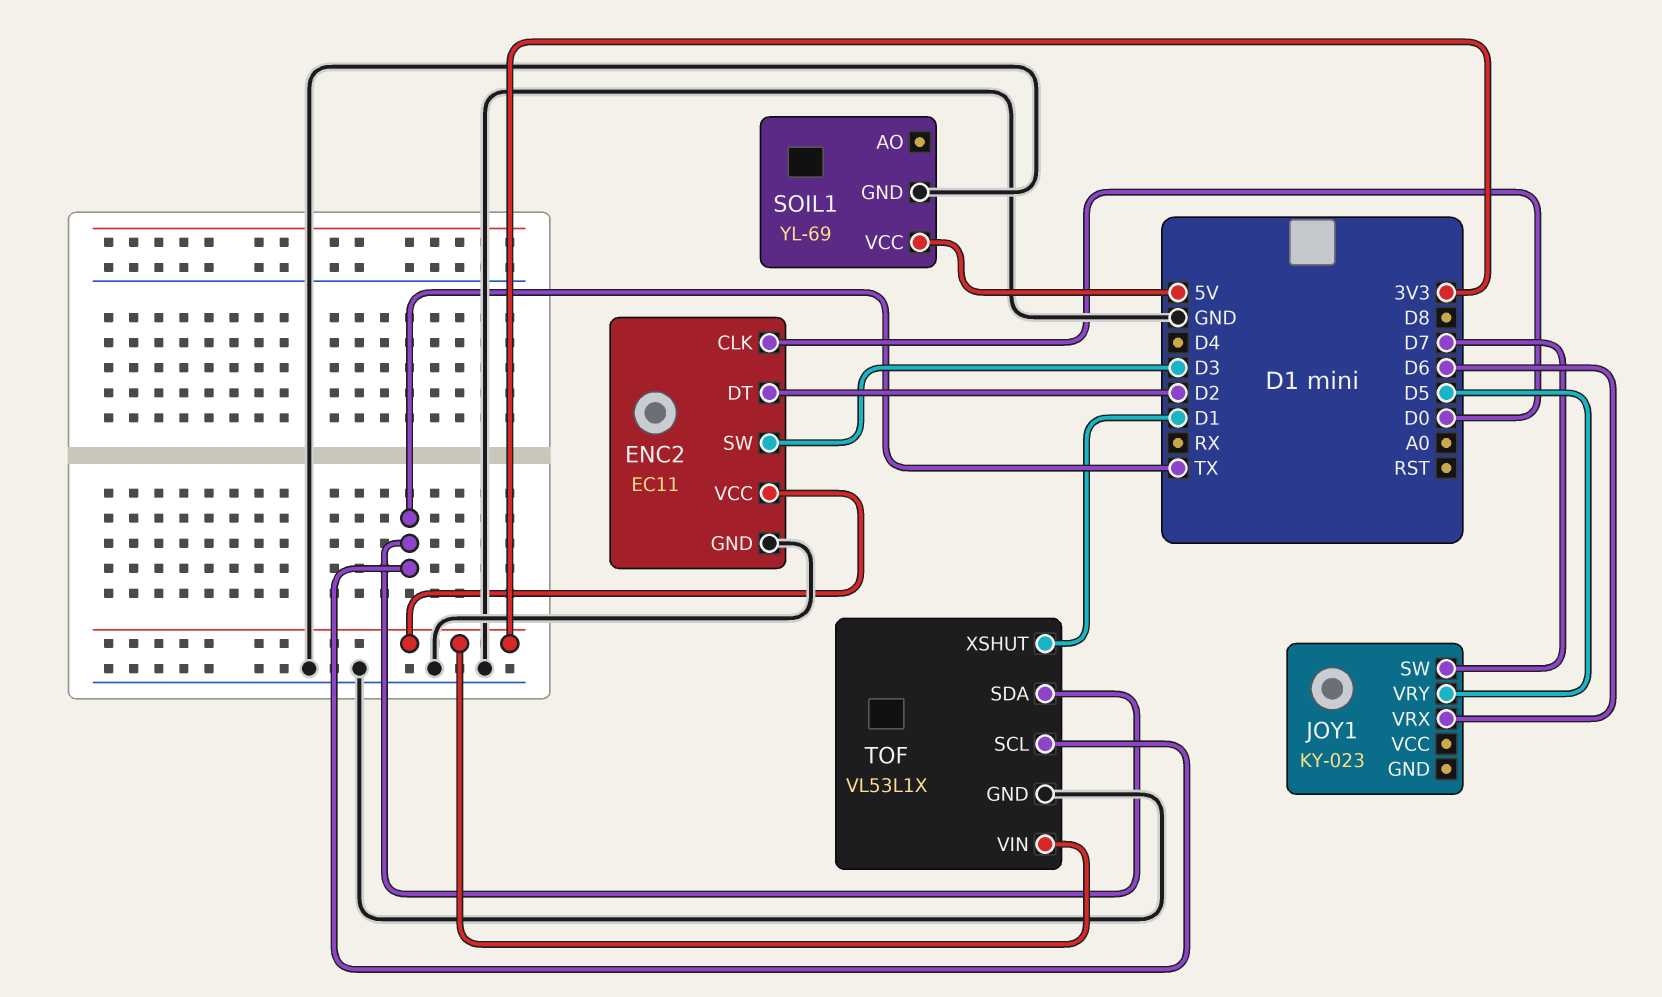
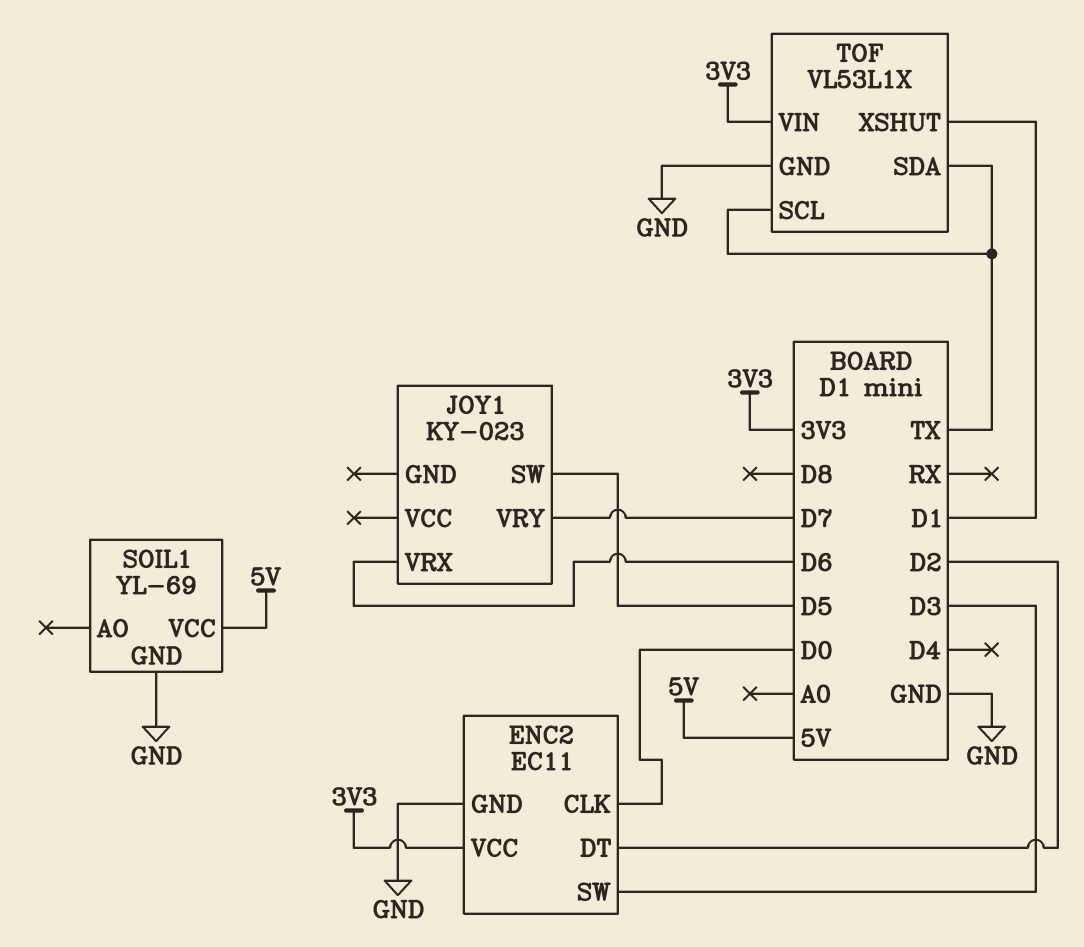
JOY1 pin SW: D7 -> D5
JOY1 pin VRY: D5 -> D7

